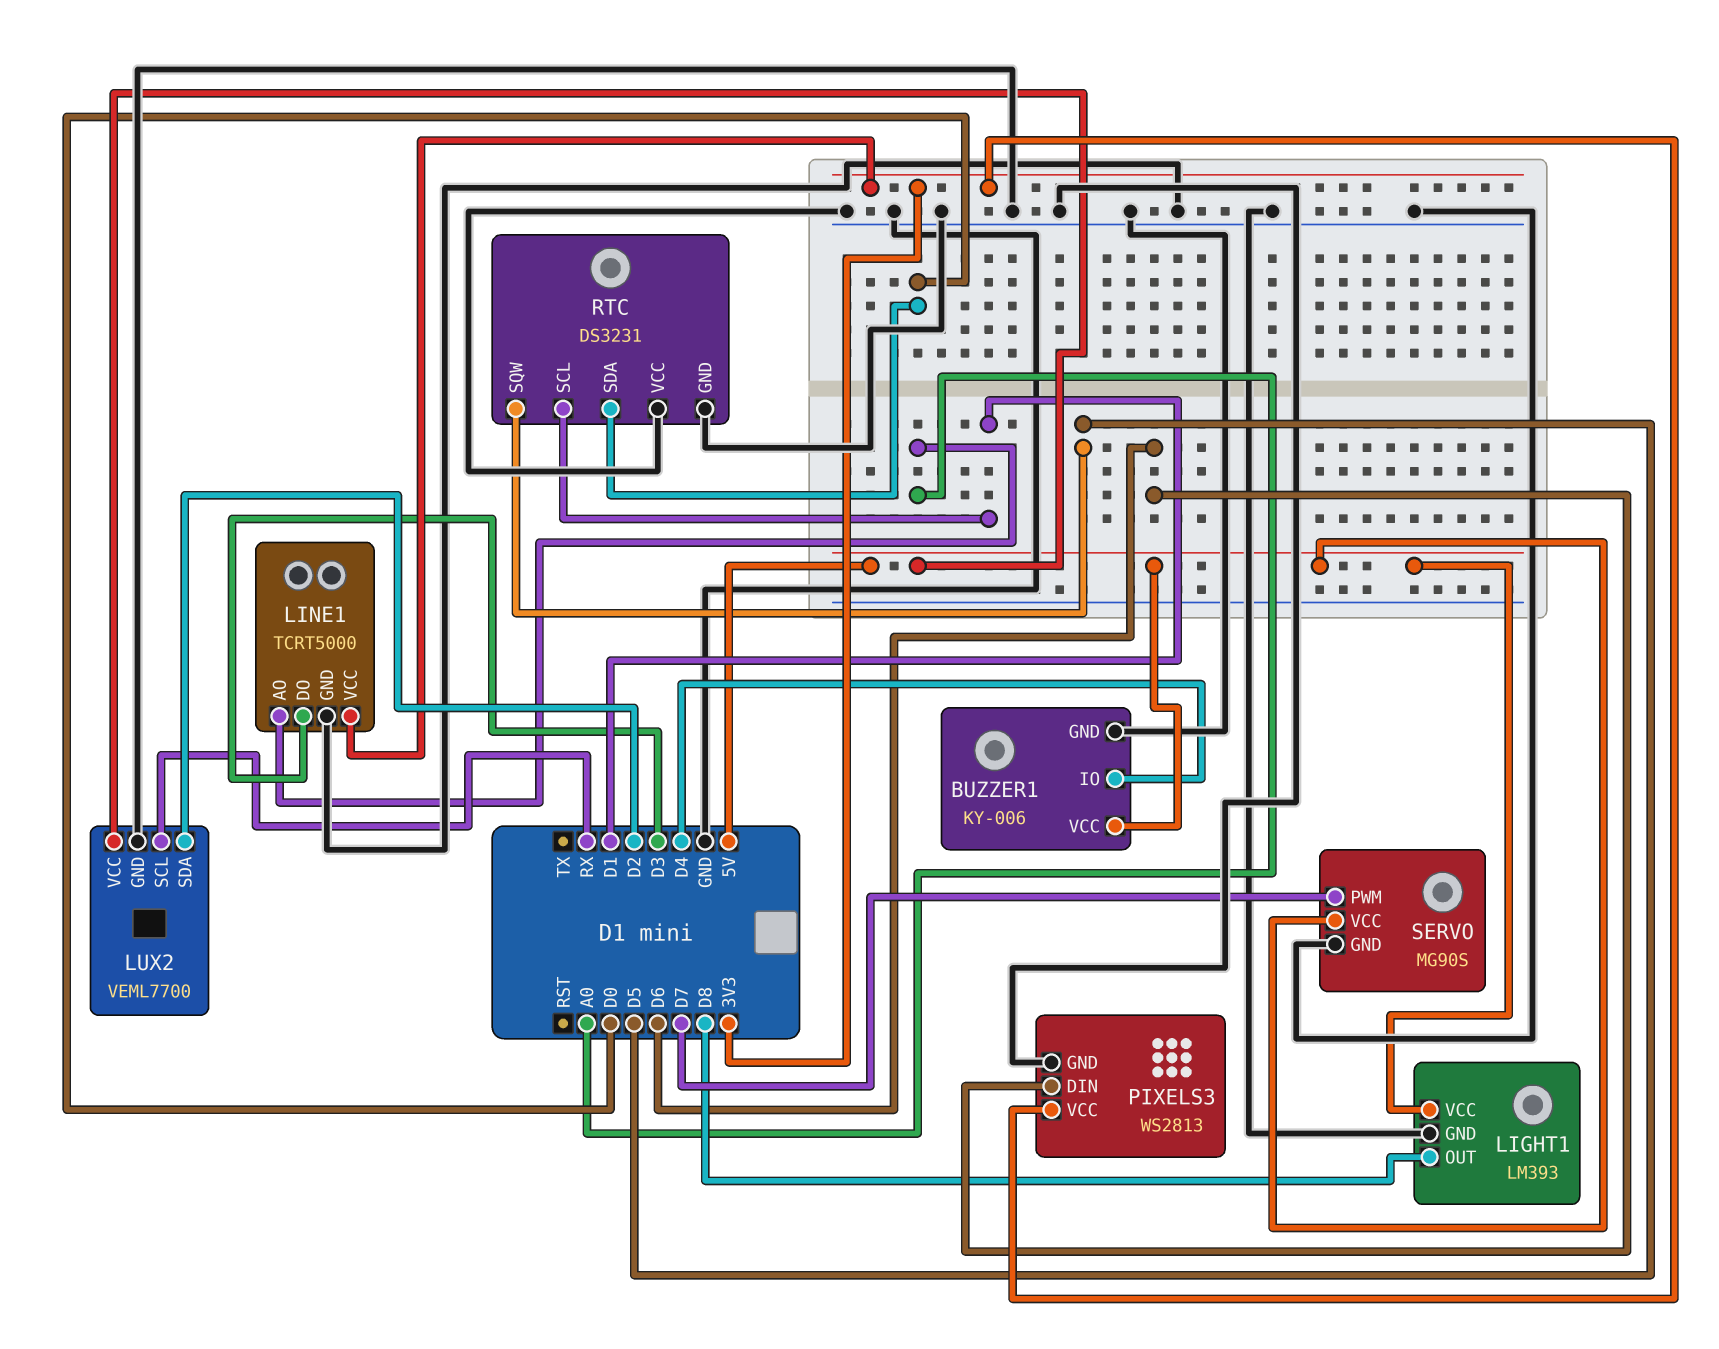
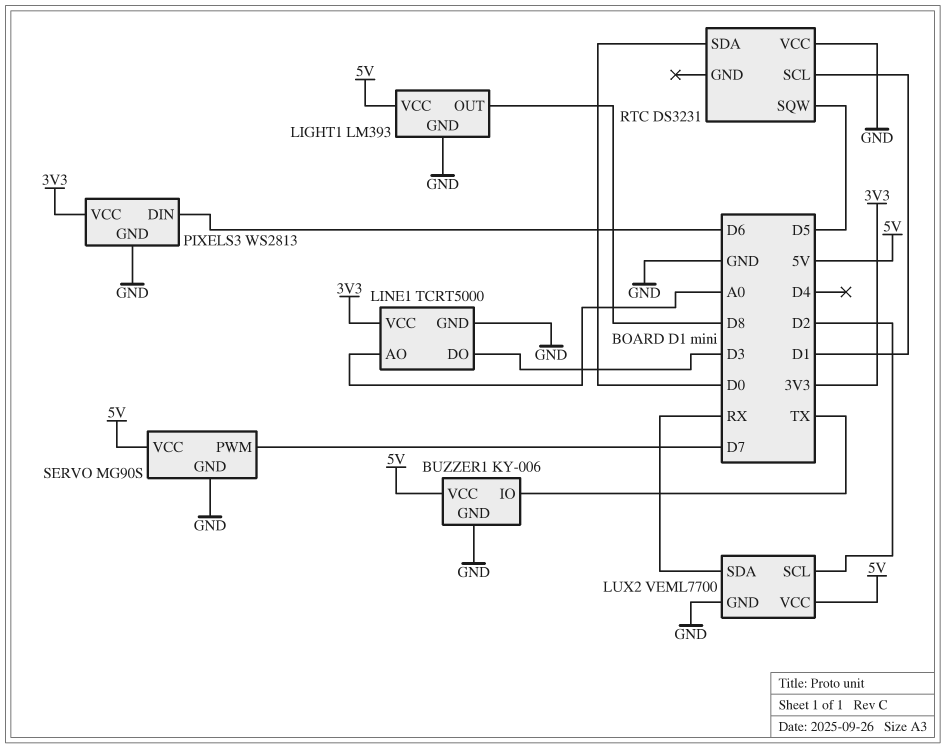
BUZZER1 pin IO: D4 -> TX
LUX2 pin SCL: RX -> D2
LUX2 pin SDA: D2 -> RX
RTC pin GND: GND -> none

